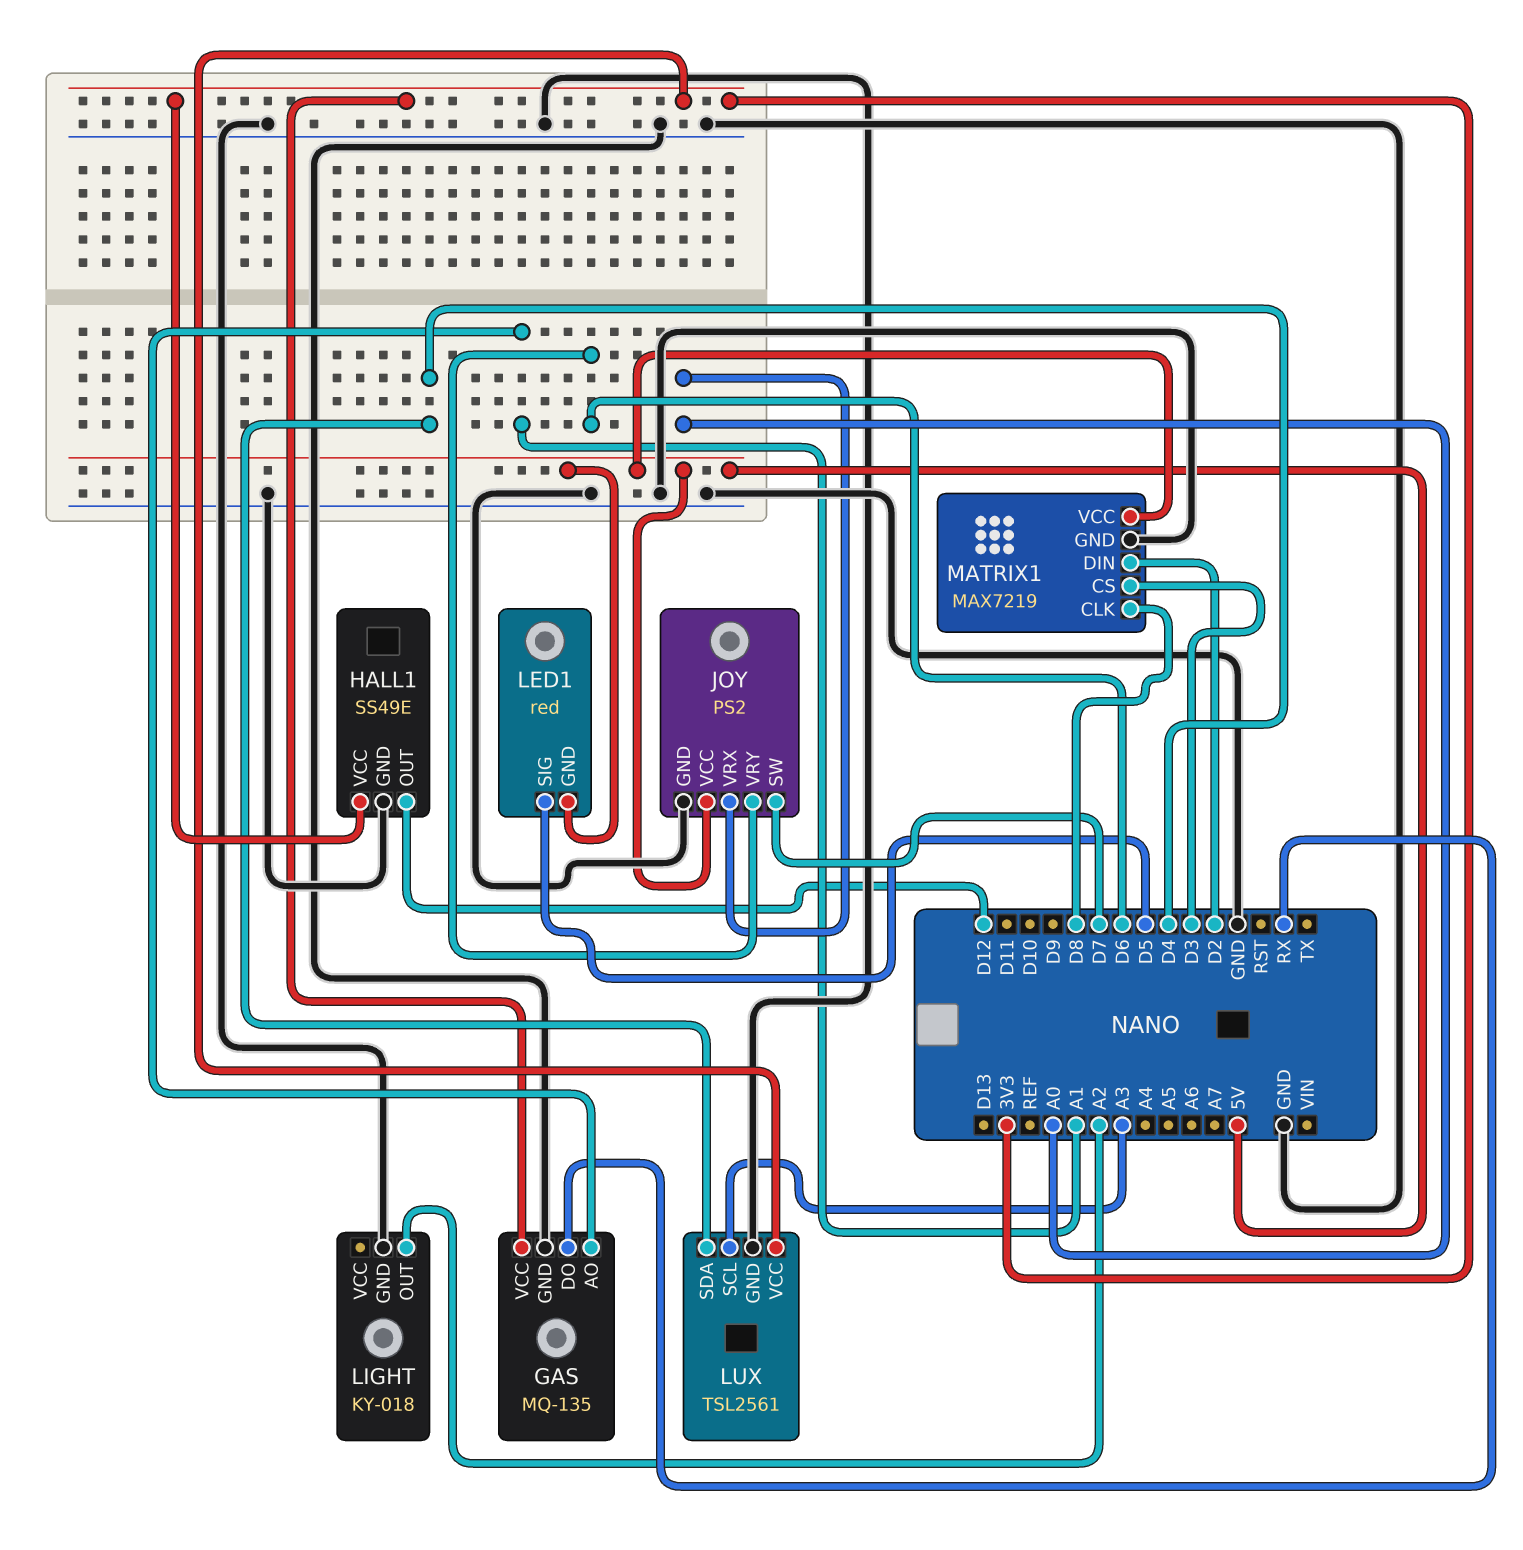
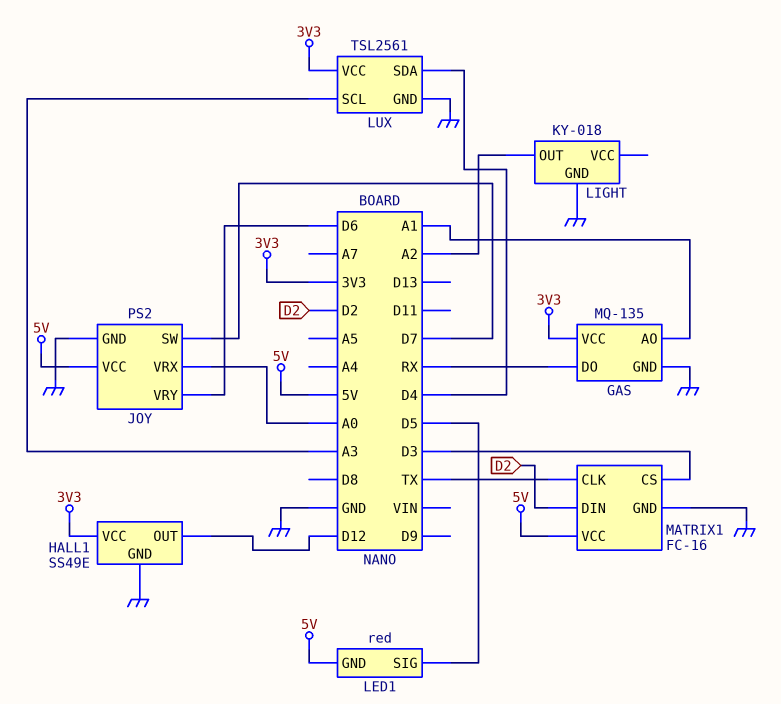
MATRIX1: MAX7219 -> FC-16
MATRIX1 pin CLK: D8 -> TX

